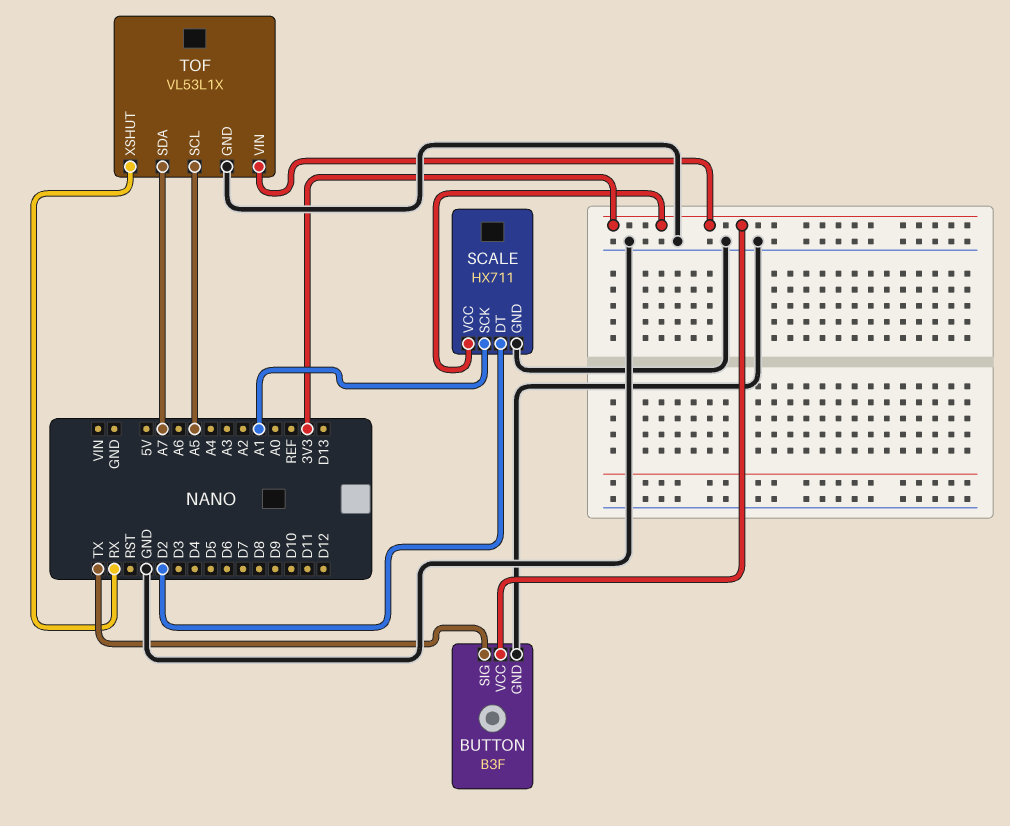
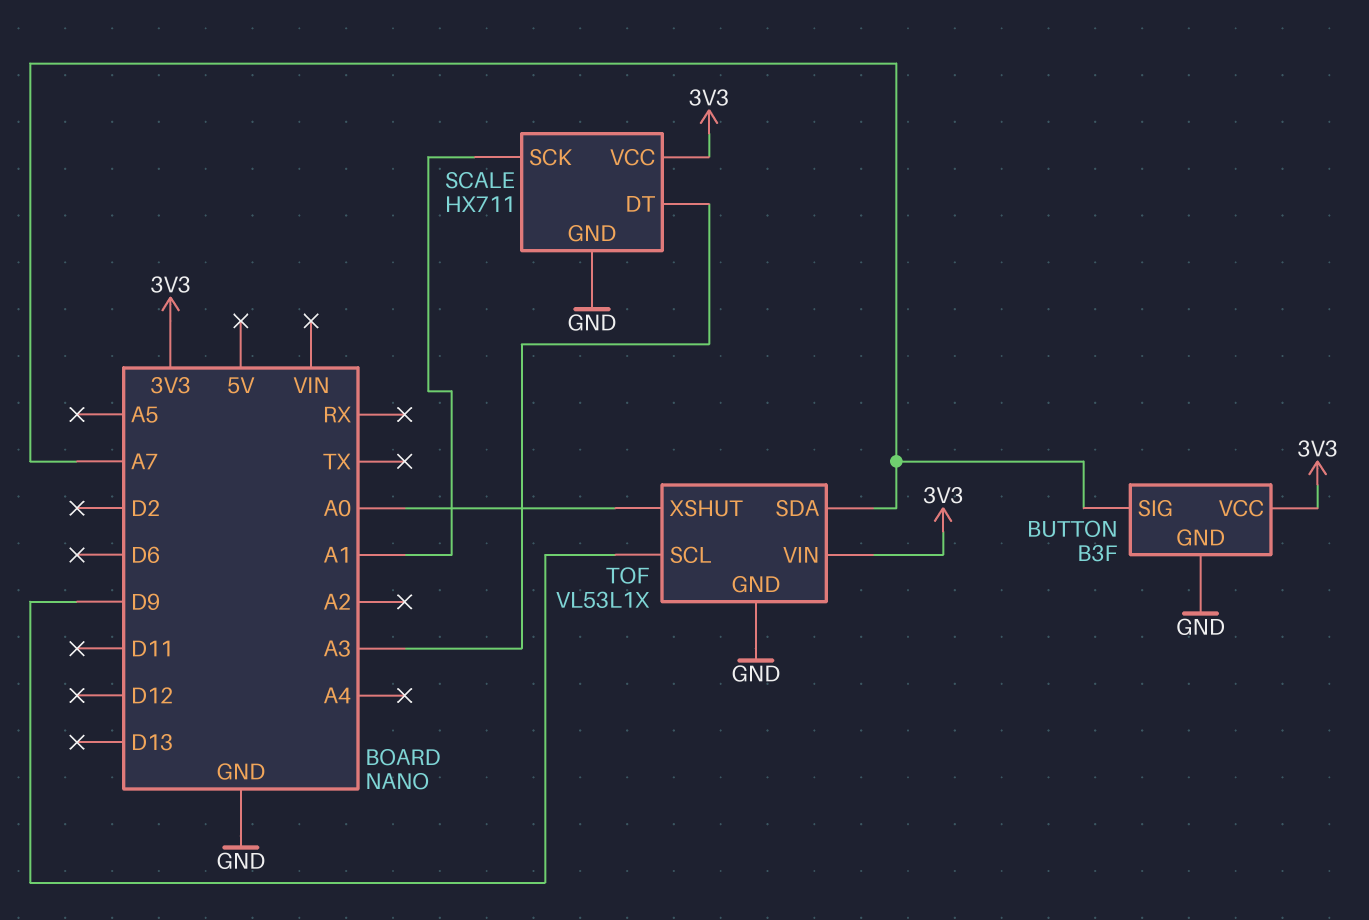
BUTTON pin SIG: TX -> A7
SCALE pin DT: D2 -> A3
TOF pin SCL: A5 -> D9
TOF pin XSHUT: RX -> A0

